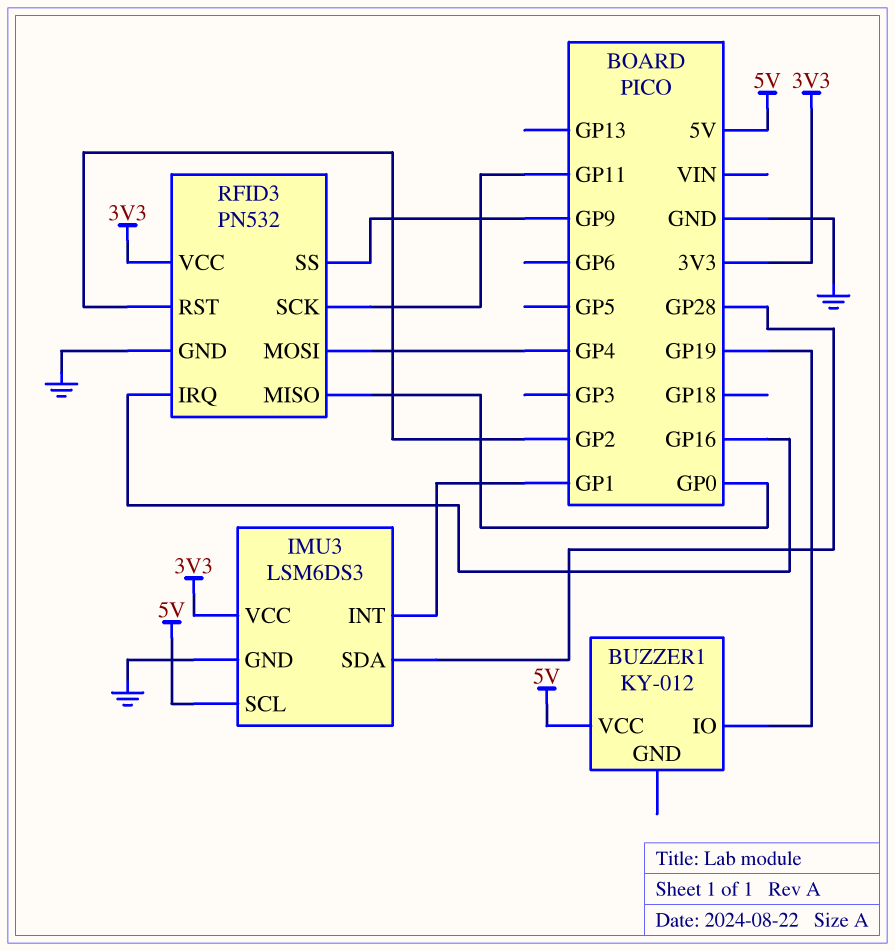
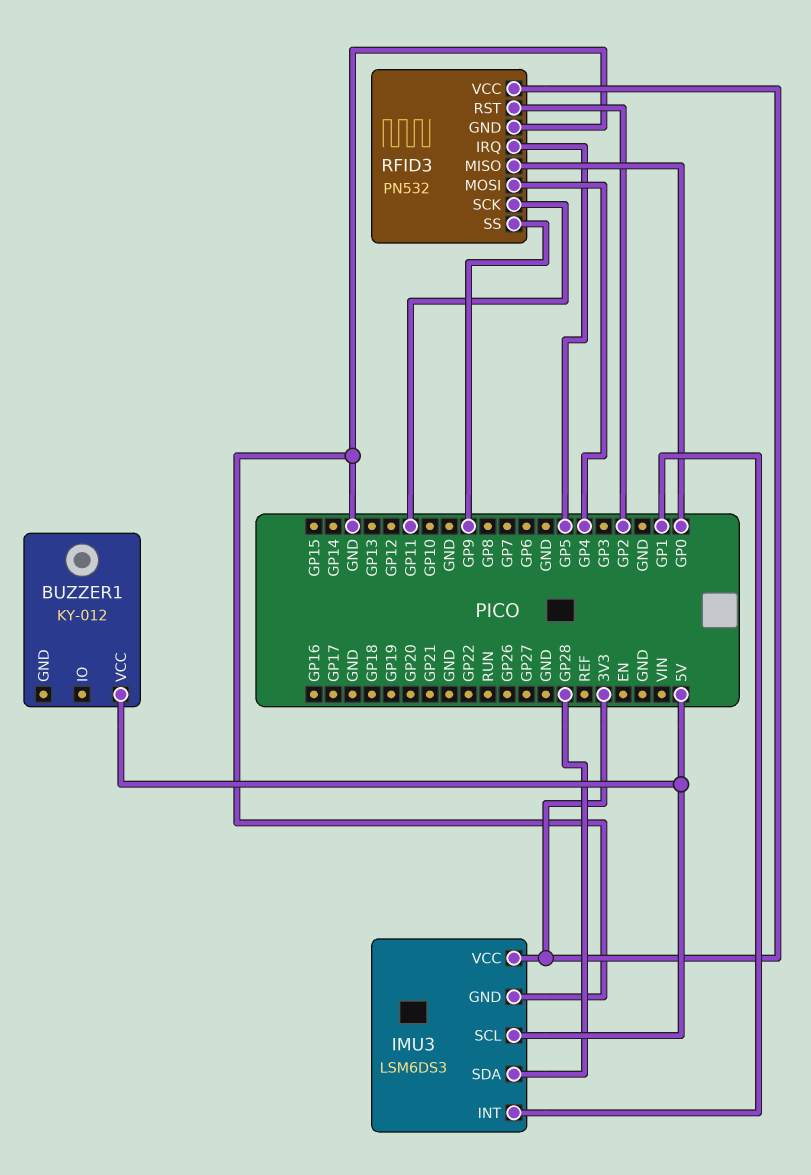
BUZZER1 pin IO: GP19 -> none
RFID3 pin IRQ: GP16 -> GP5

